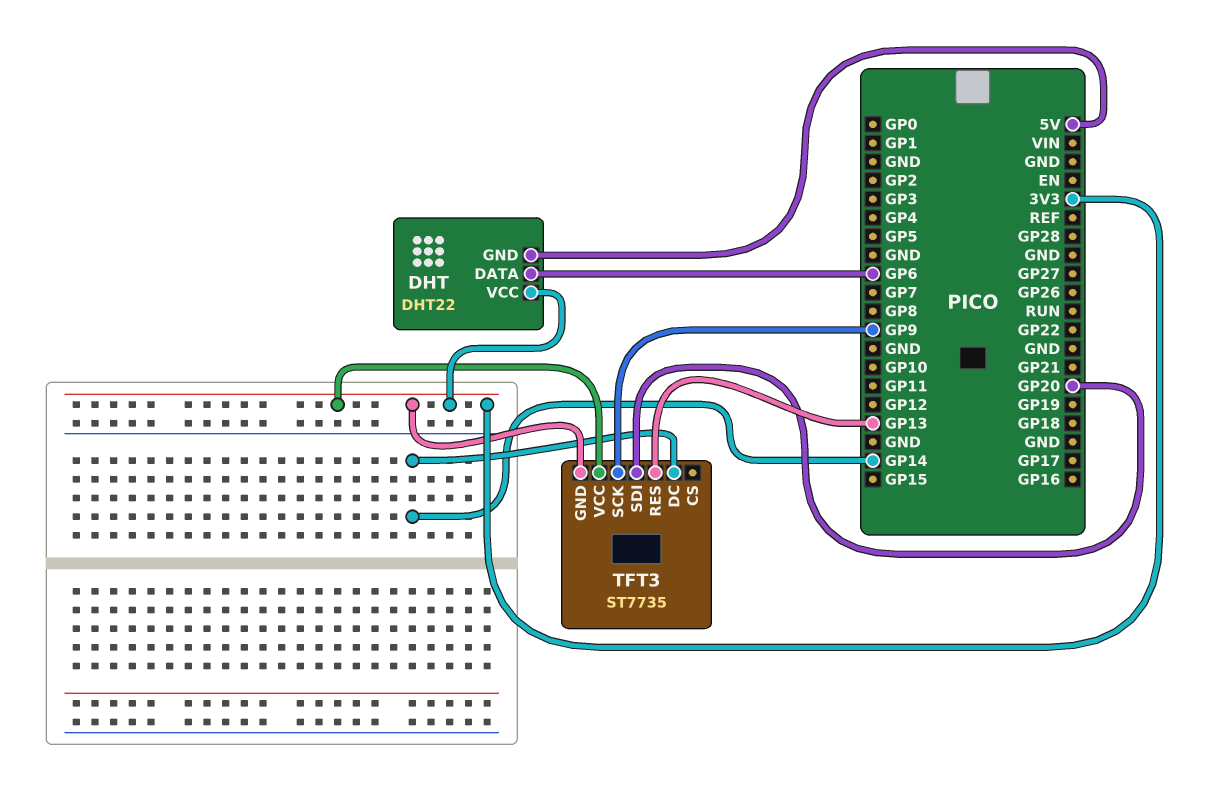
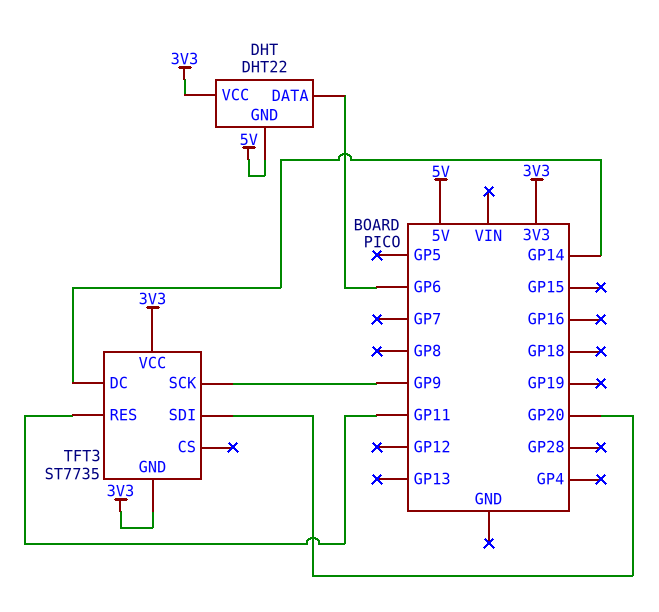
TFT3 pin RES: GP13 -> GP11

